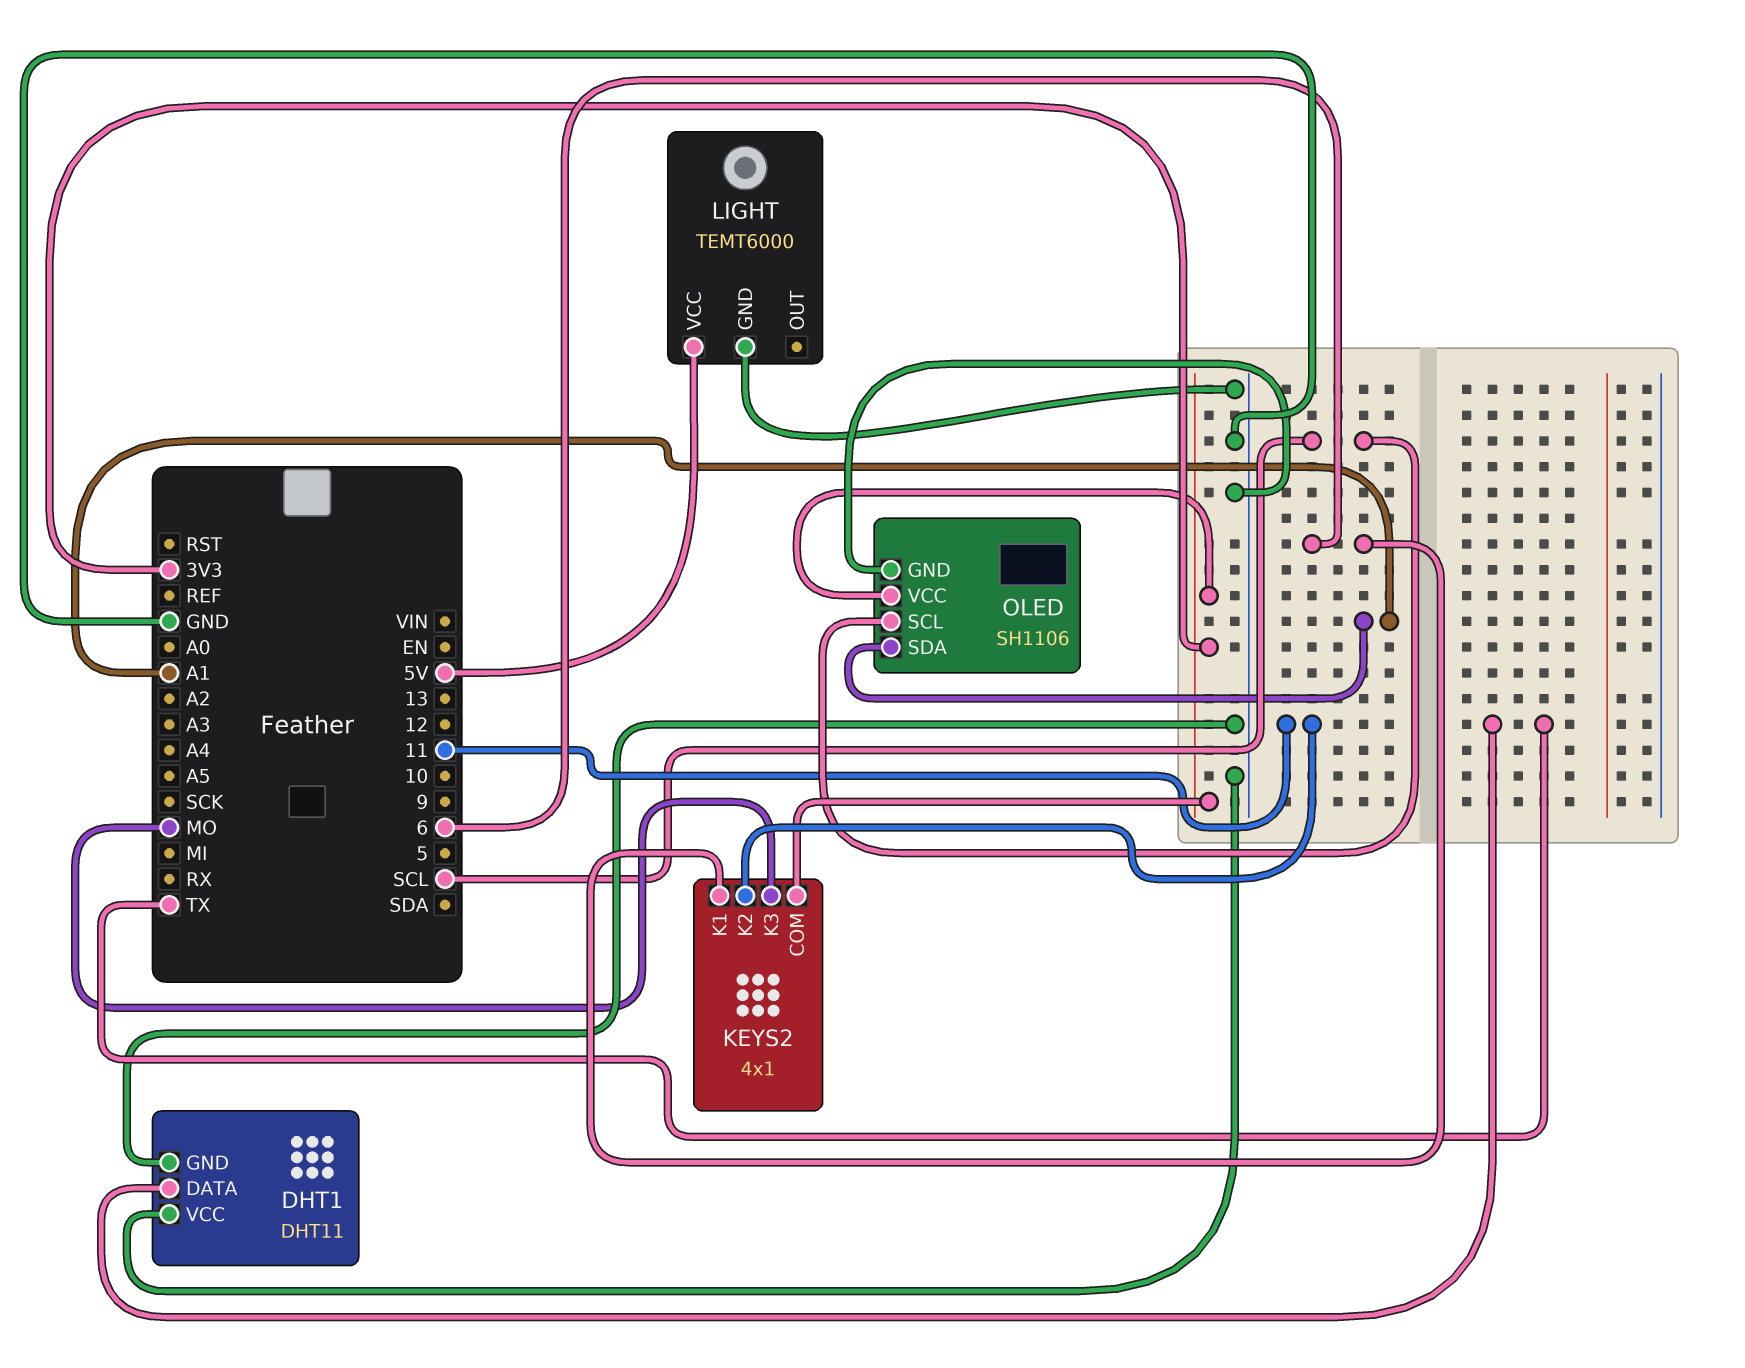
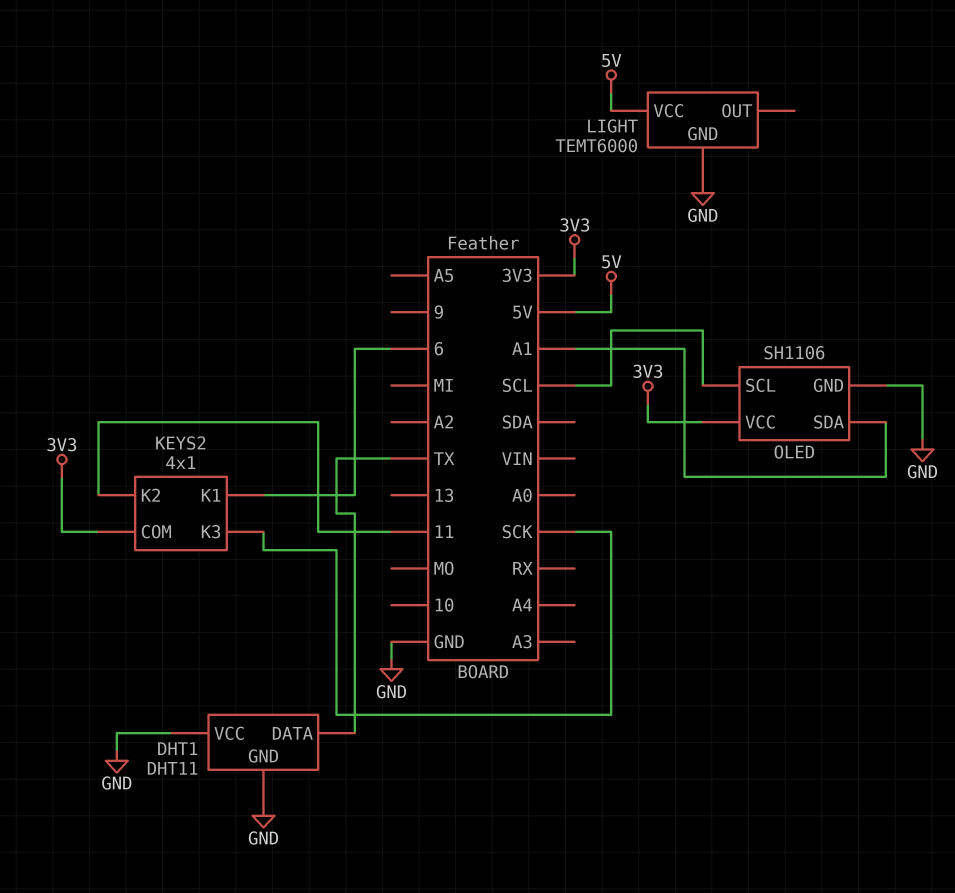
KEYS2 pin K3: MO -> SCK

